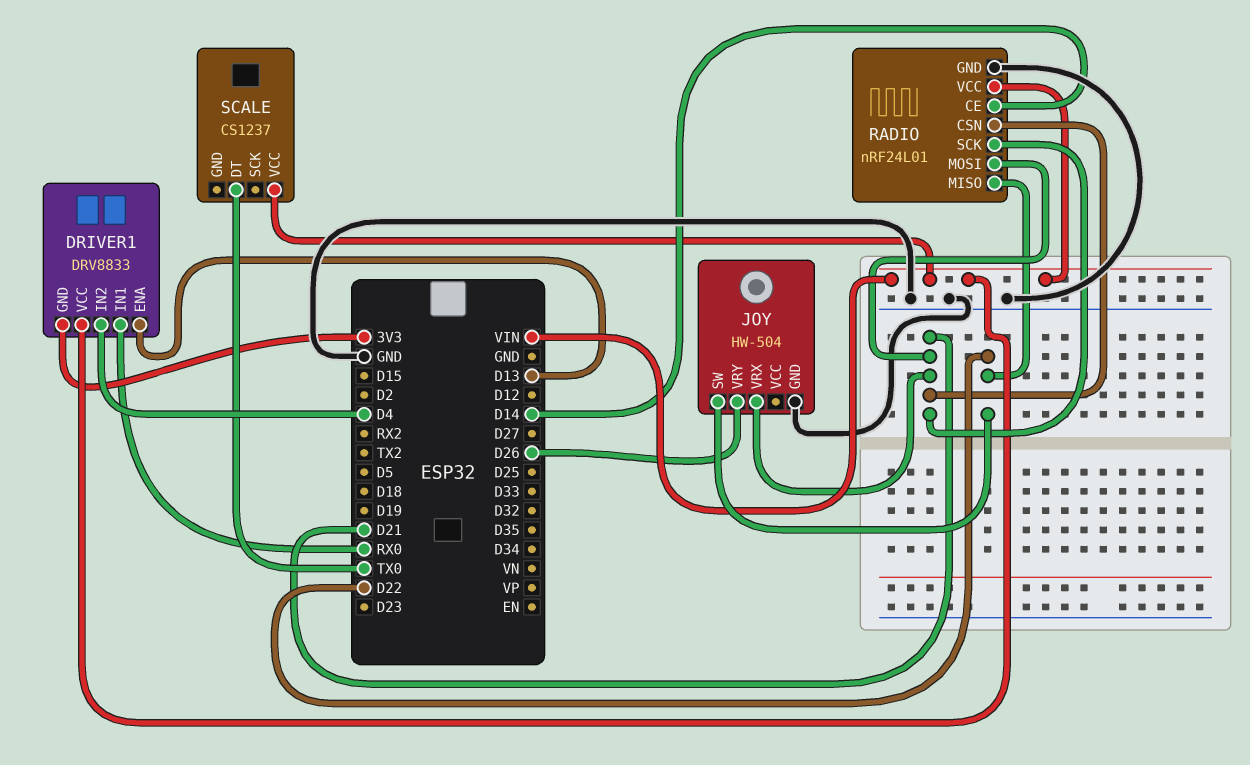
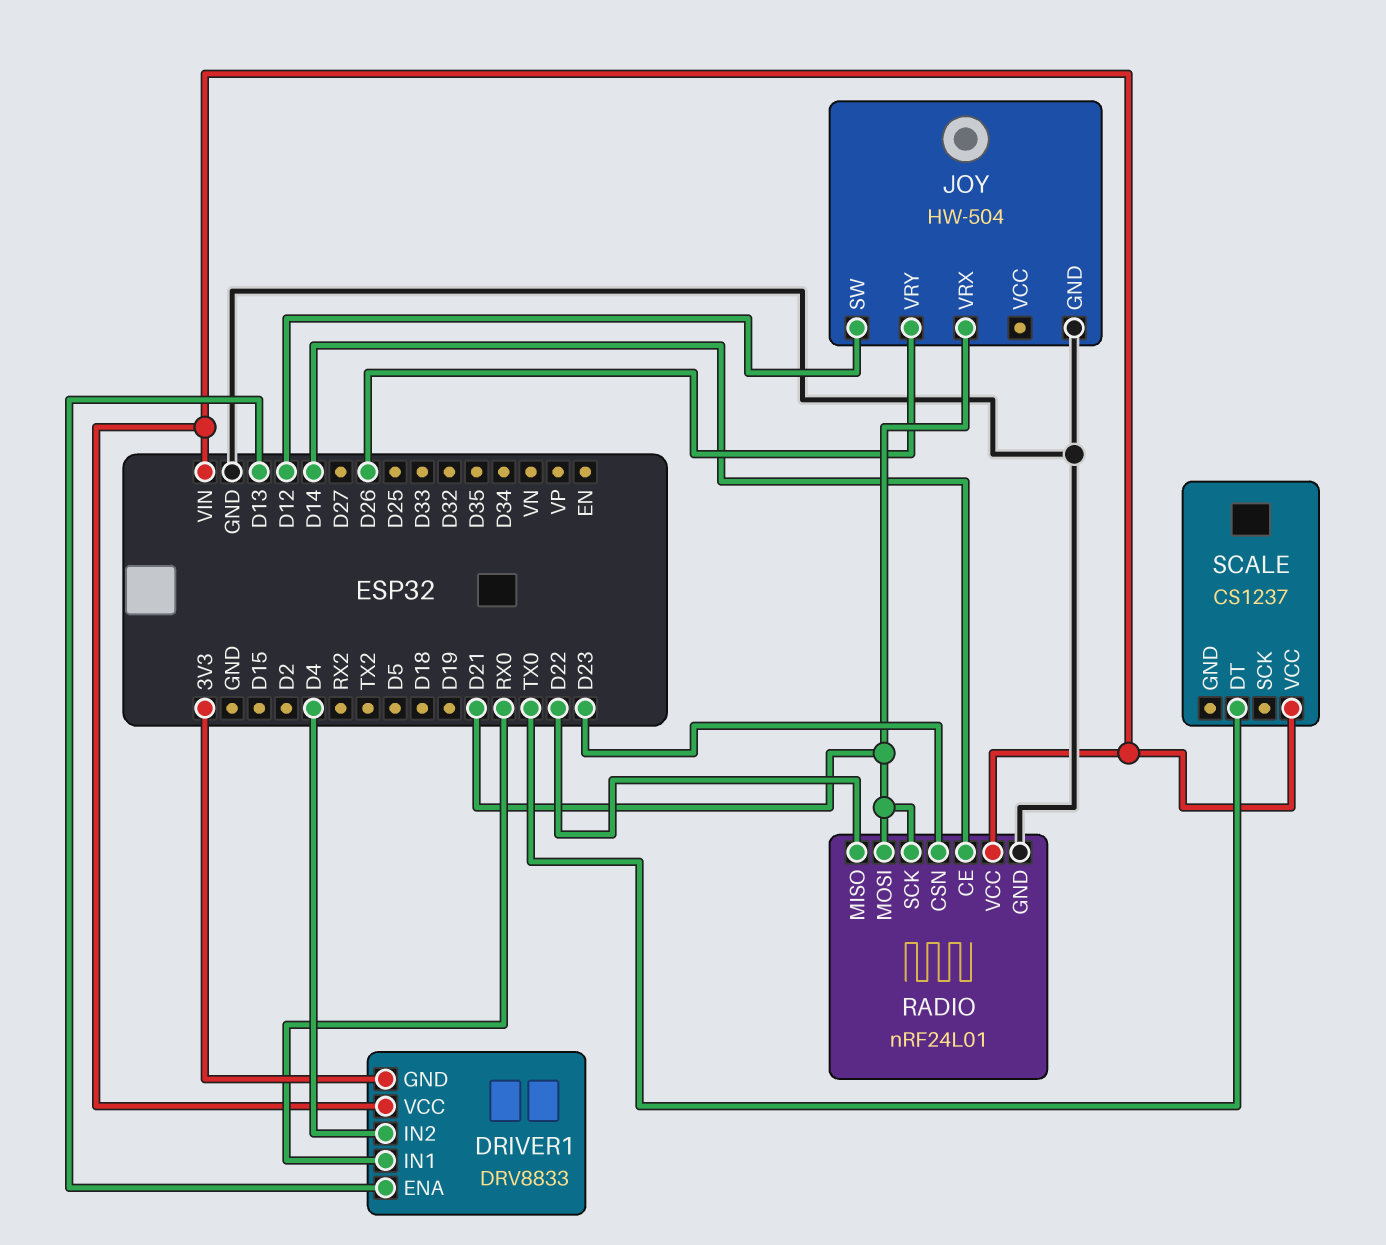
JOY pin SW: D22 -> D12
RADIO pin CSN: D21 -> D23

